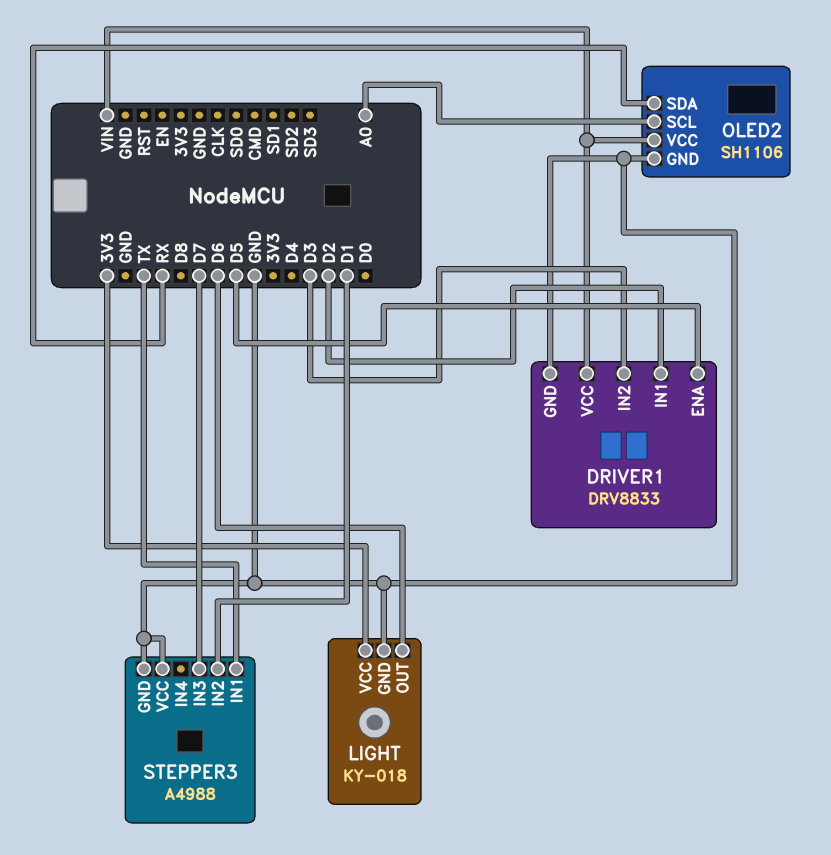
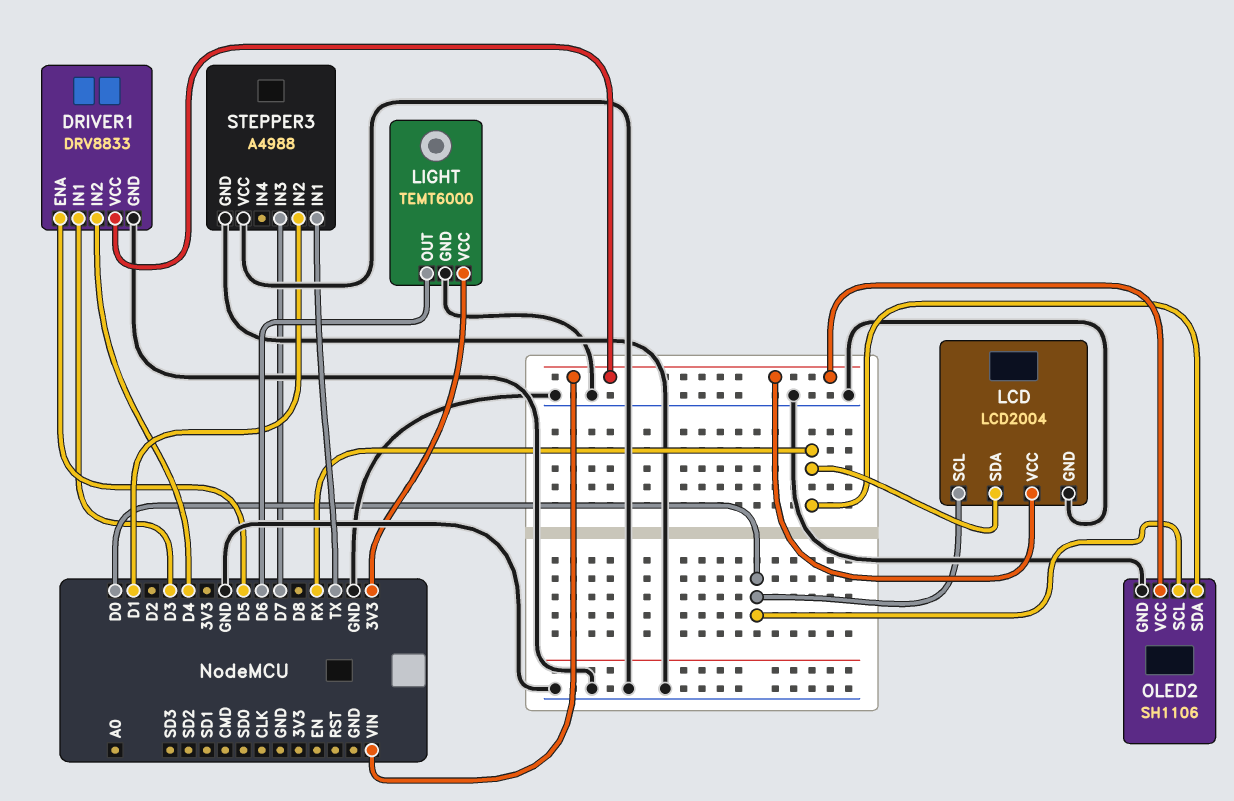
DRIVER1 pin IN1: D2 -> D3
DRIVER1 pin IN2: D3 -> D4
LCD: none -> LCD2004
LCD pin GND: none -> GND
LCD pin SCL: none -> D0
LCD pin SDA: none -> RX
LCD pin VCC: none -> VIN
LIGHT: KY-018 -> TEMT6000
OLED2 pin SCL: A0 -> D0

